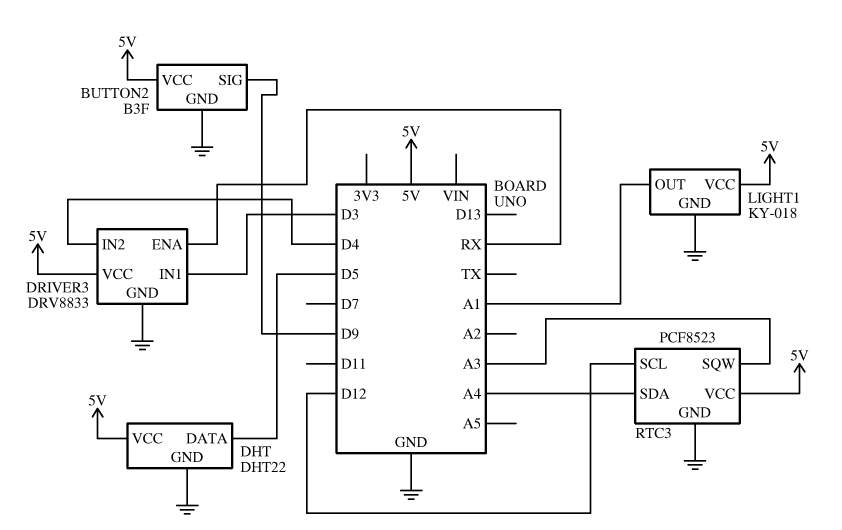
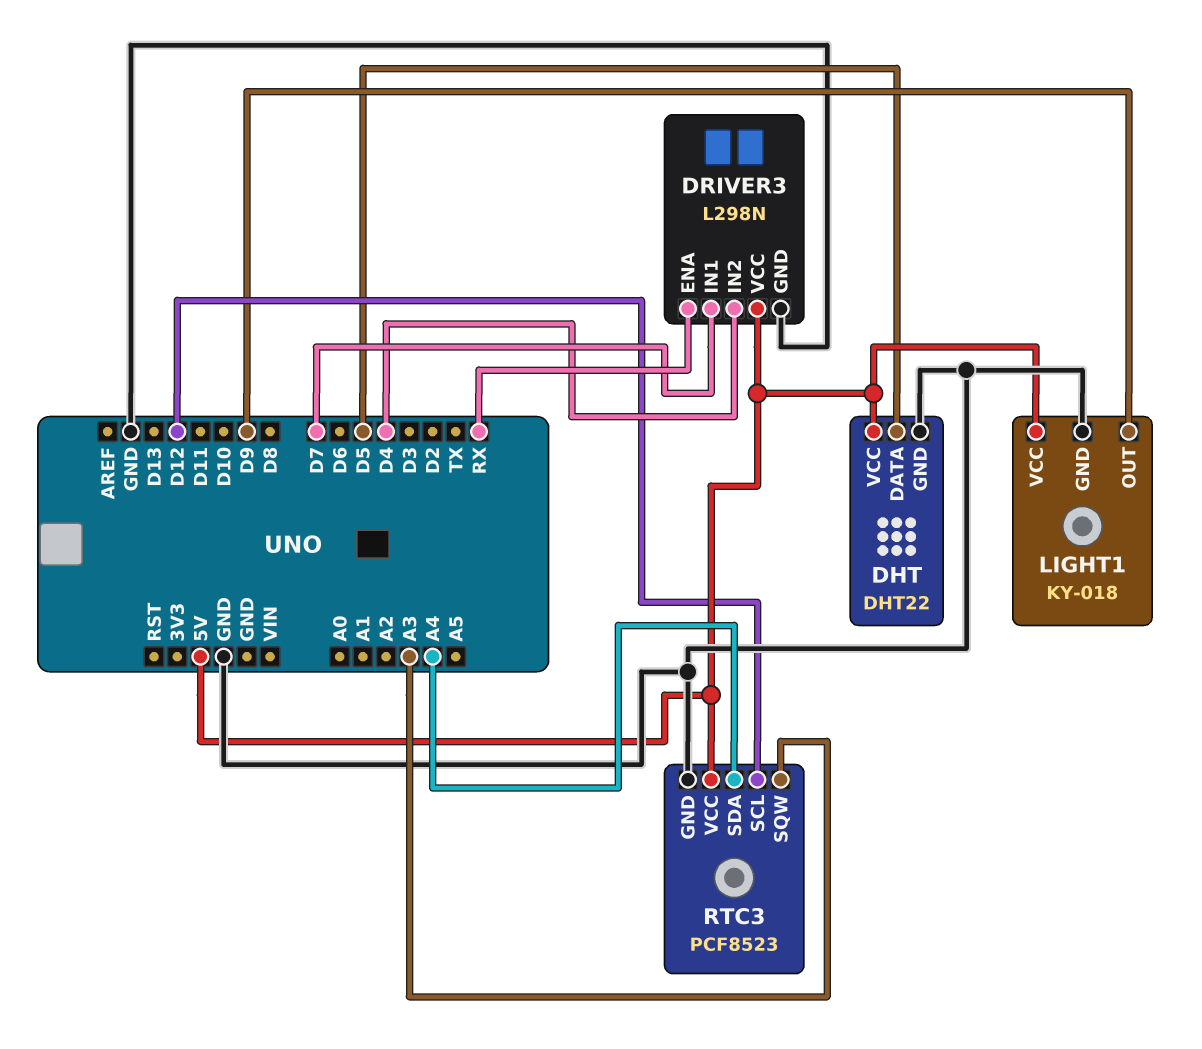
BUTTON2: B3F -> none
BUTTON2 pin GND: GND -> none
BUTTON2 pin SIG: D9 -> none
BUTTON2 pin VCC: 5V -> none
DRIVER3: DRV8833 -> L298N
DRIVER3 pin IN1: D3 -> D7
LIGHT1 pin OUT: A1 -> D9

